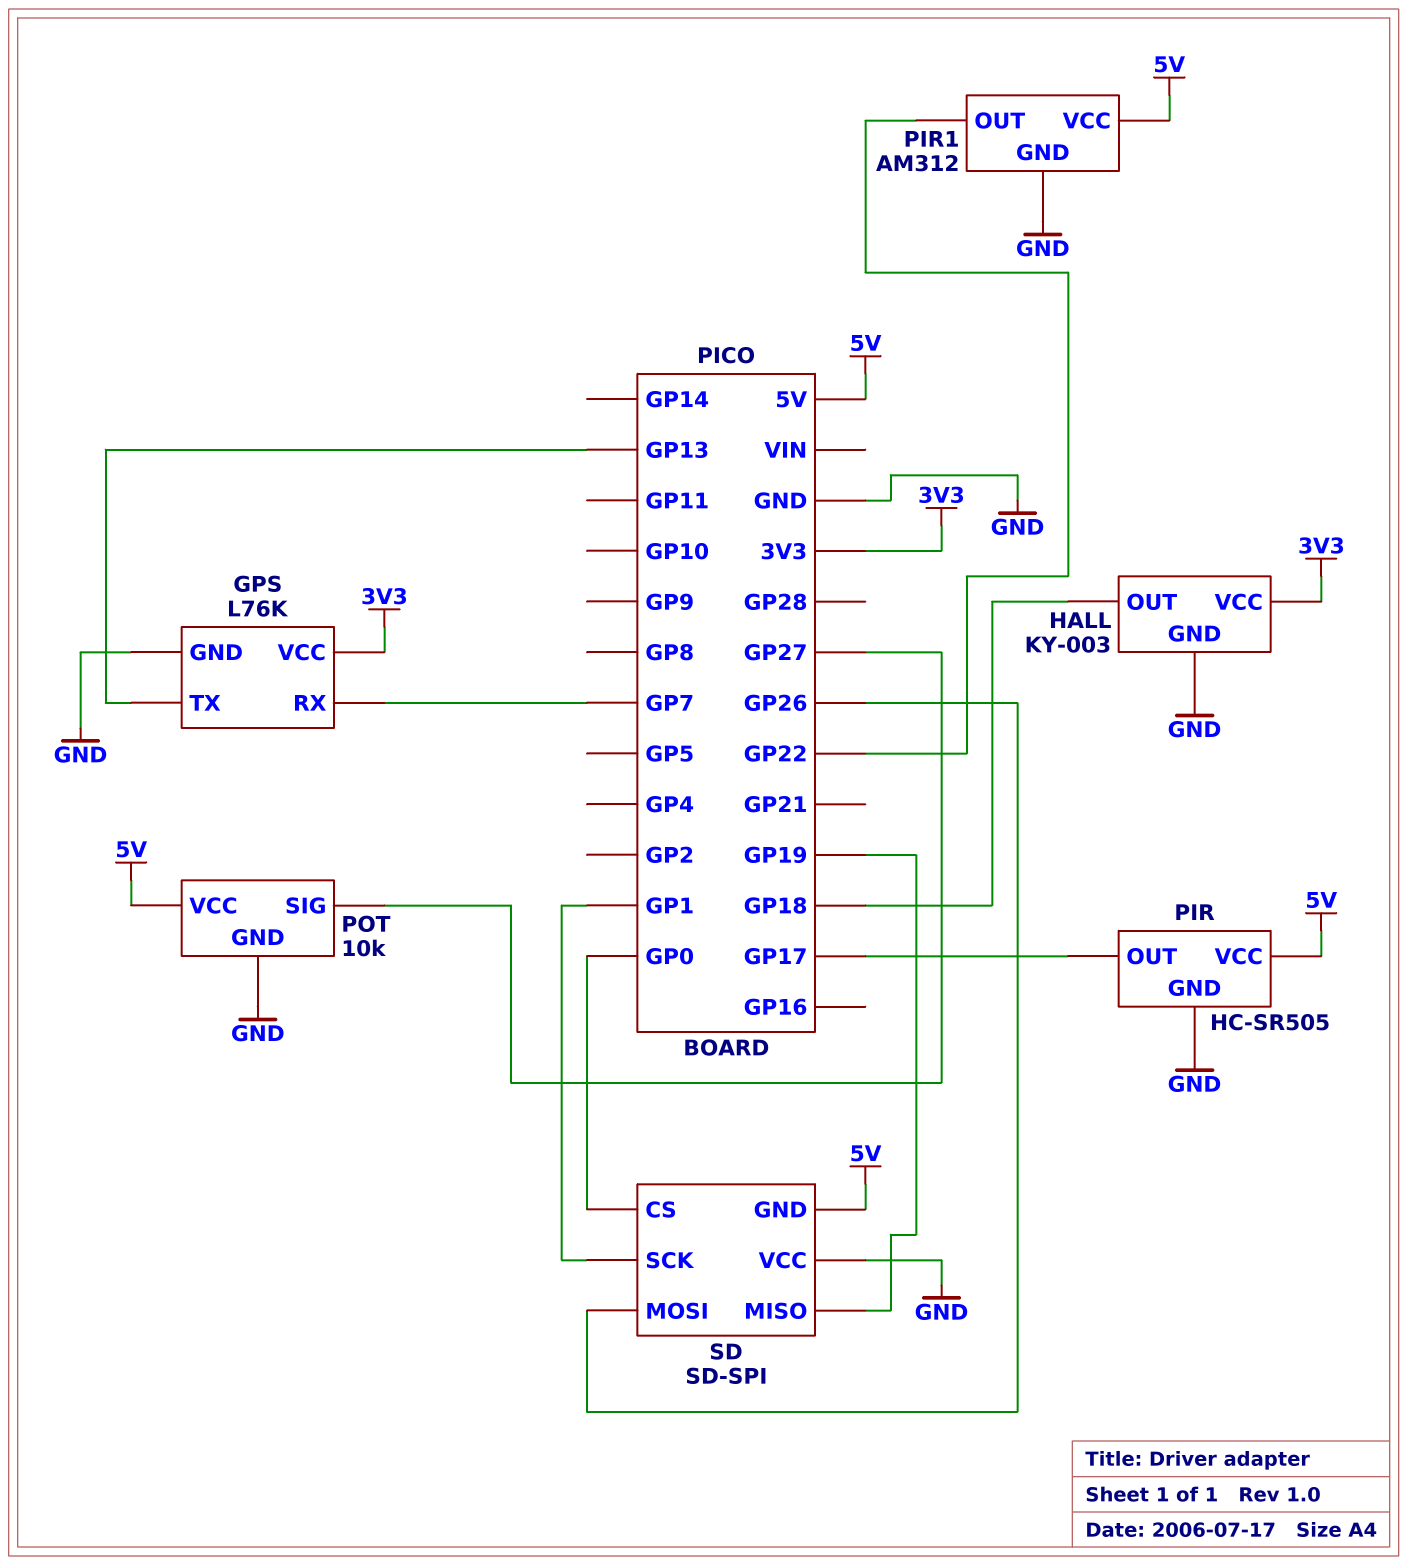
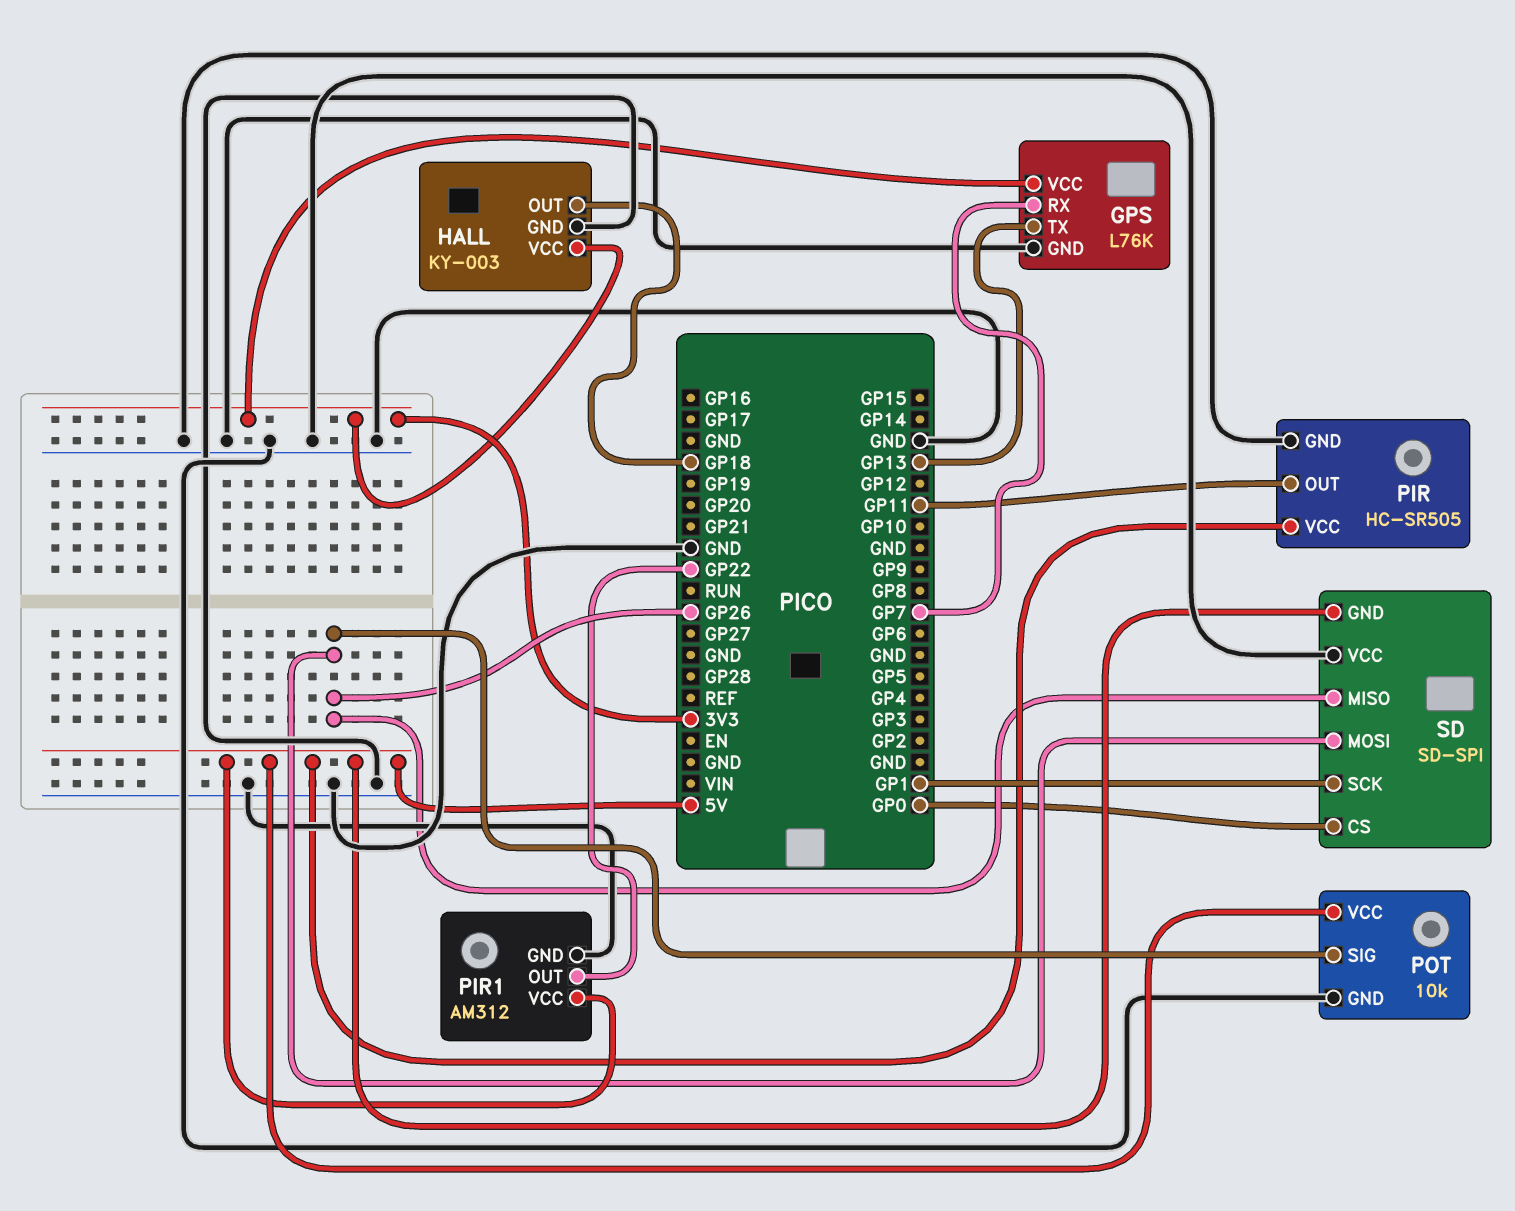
PIR pin OUT: GP17 -> GP11
POT pin SIG: GP27 -> GP26
SD pin MISO: GP19 -> GP26

